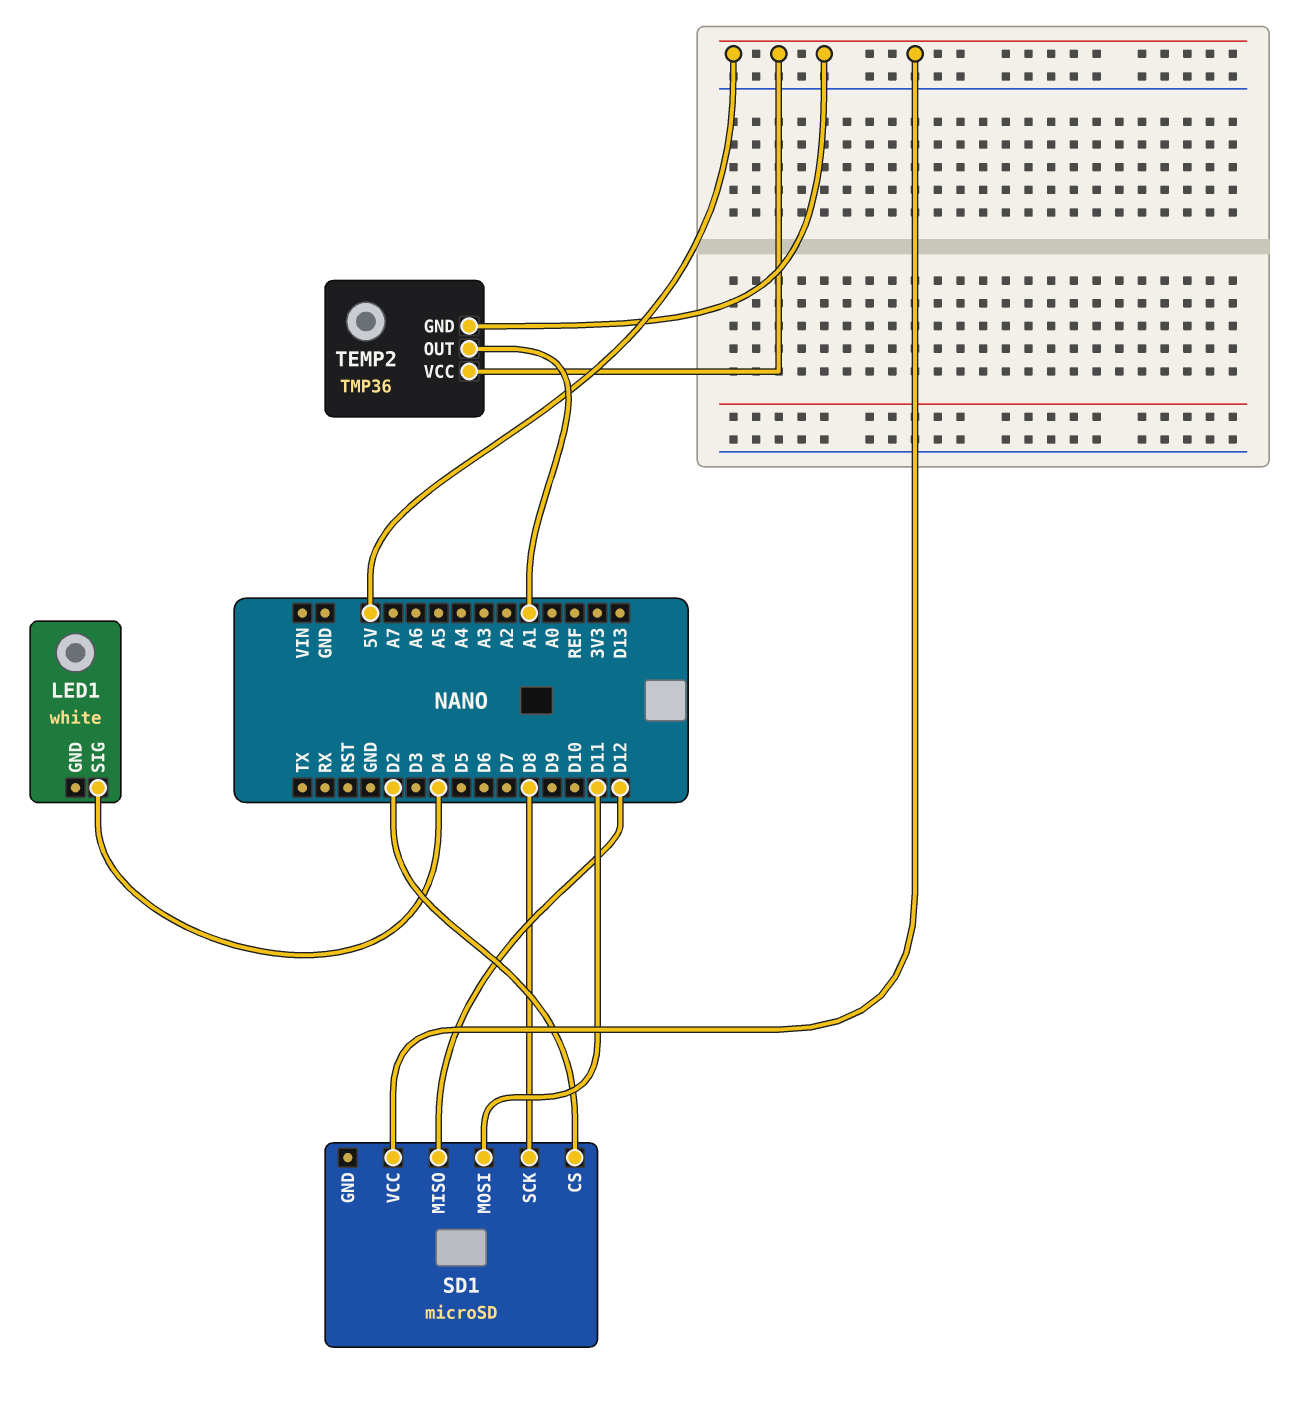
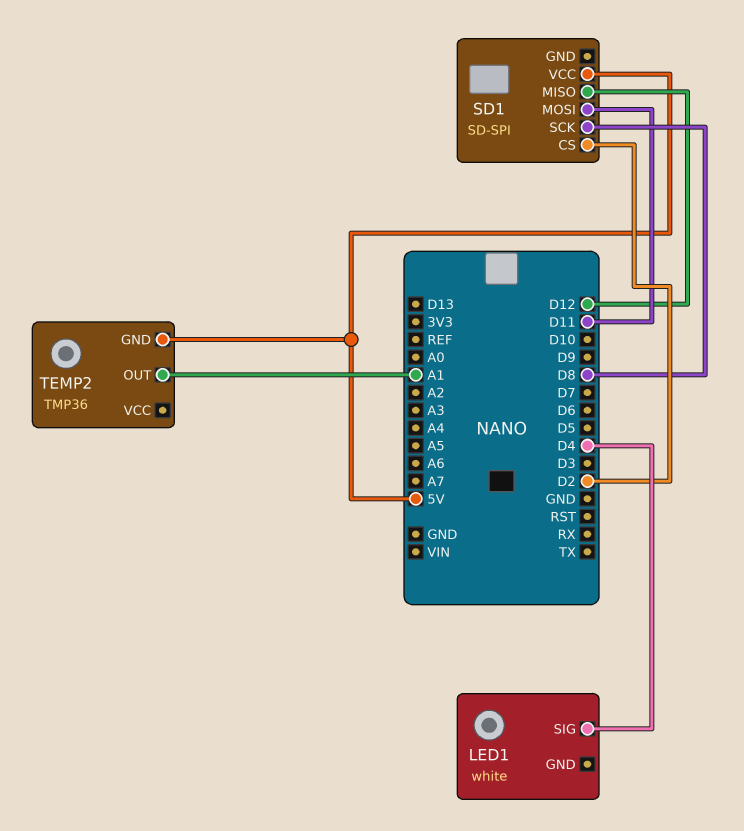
SD1: microSD -> SD-SPI
TEMP2 pin VCC: 5V -> none

